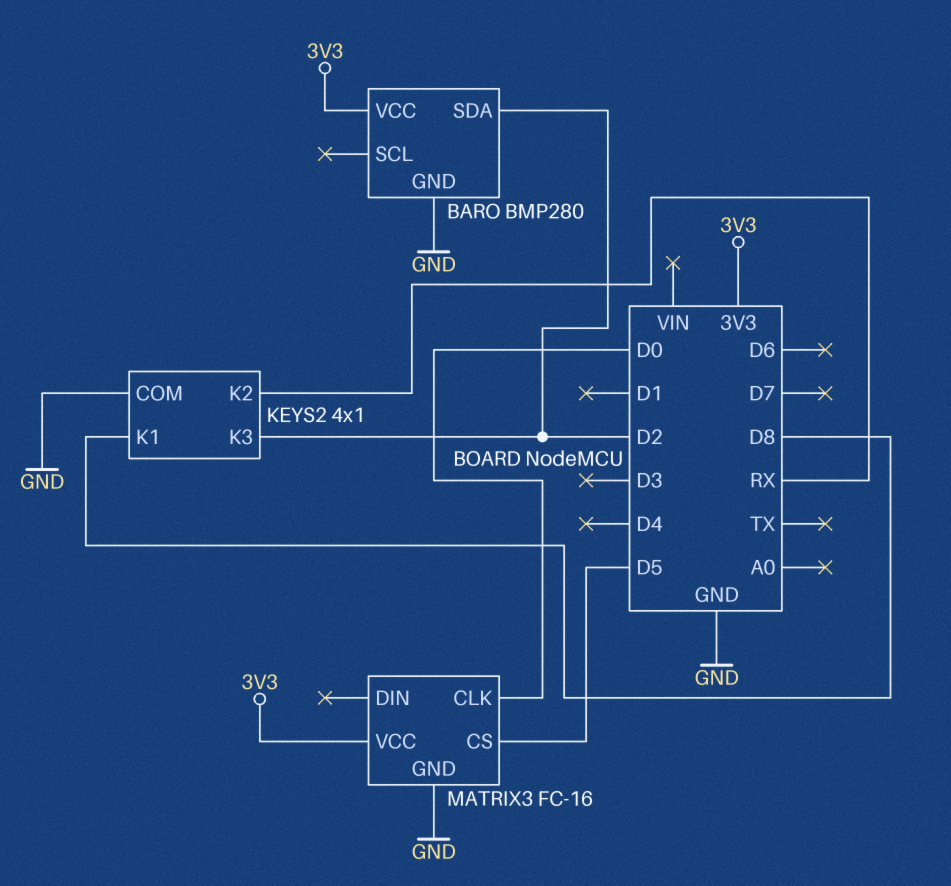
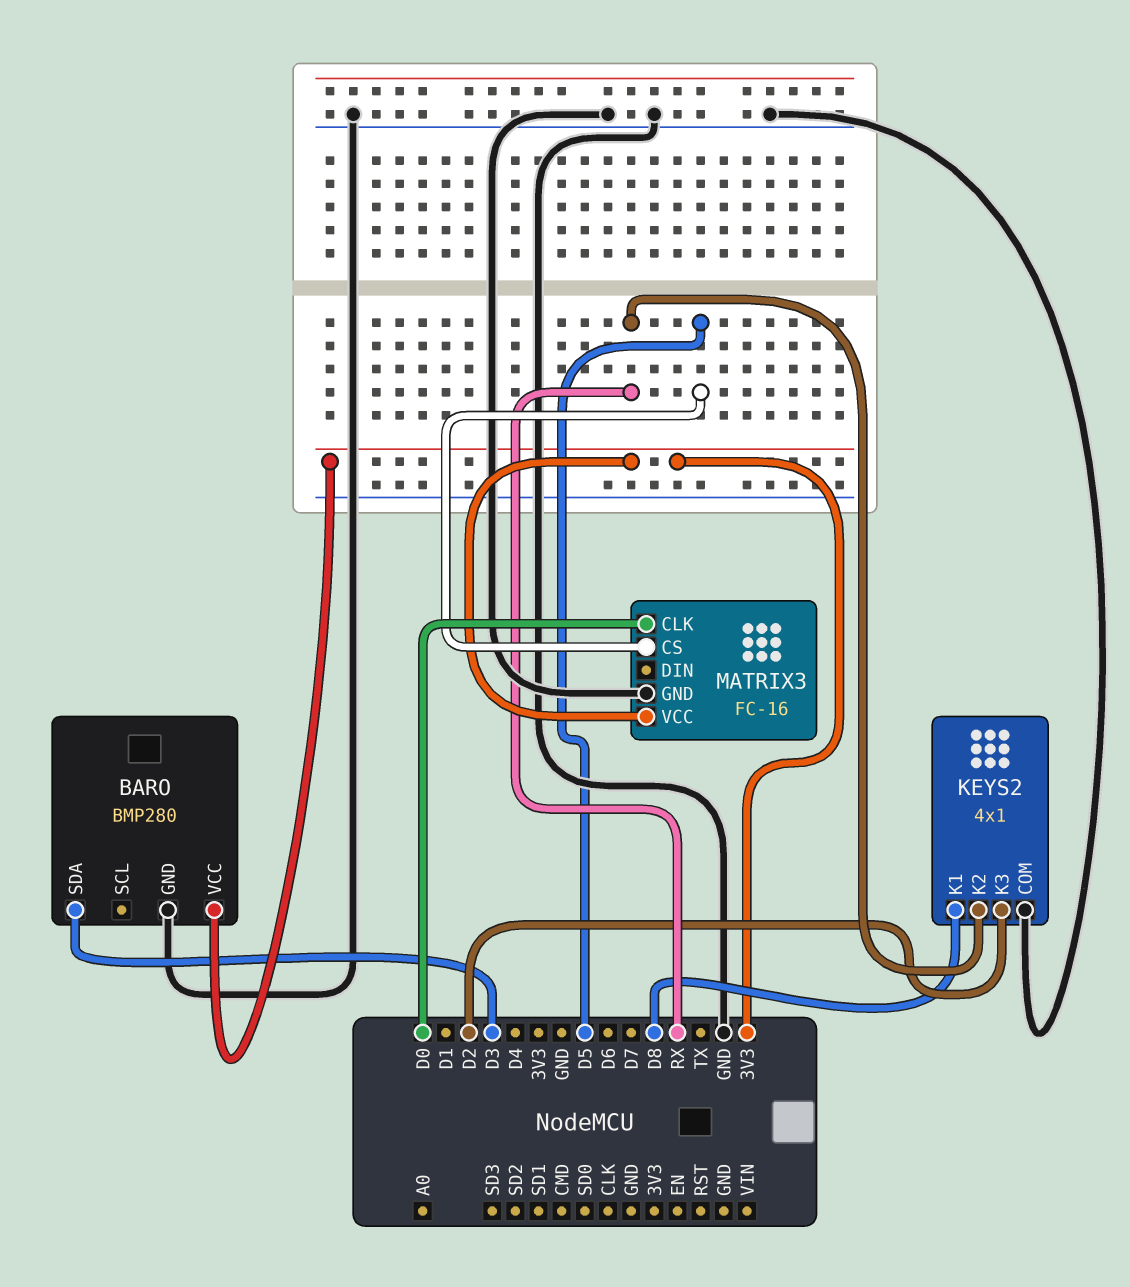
BARO pin SDA: D2 -> D3

